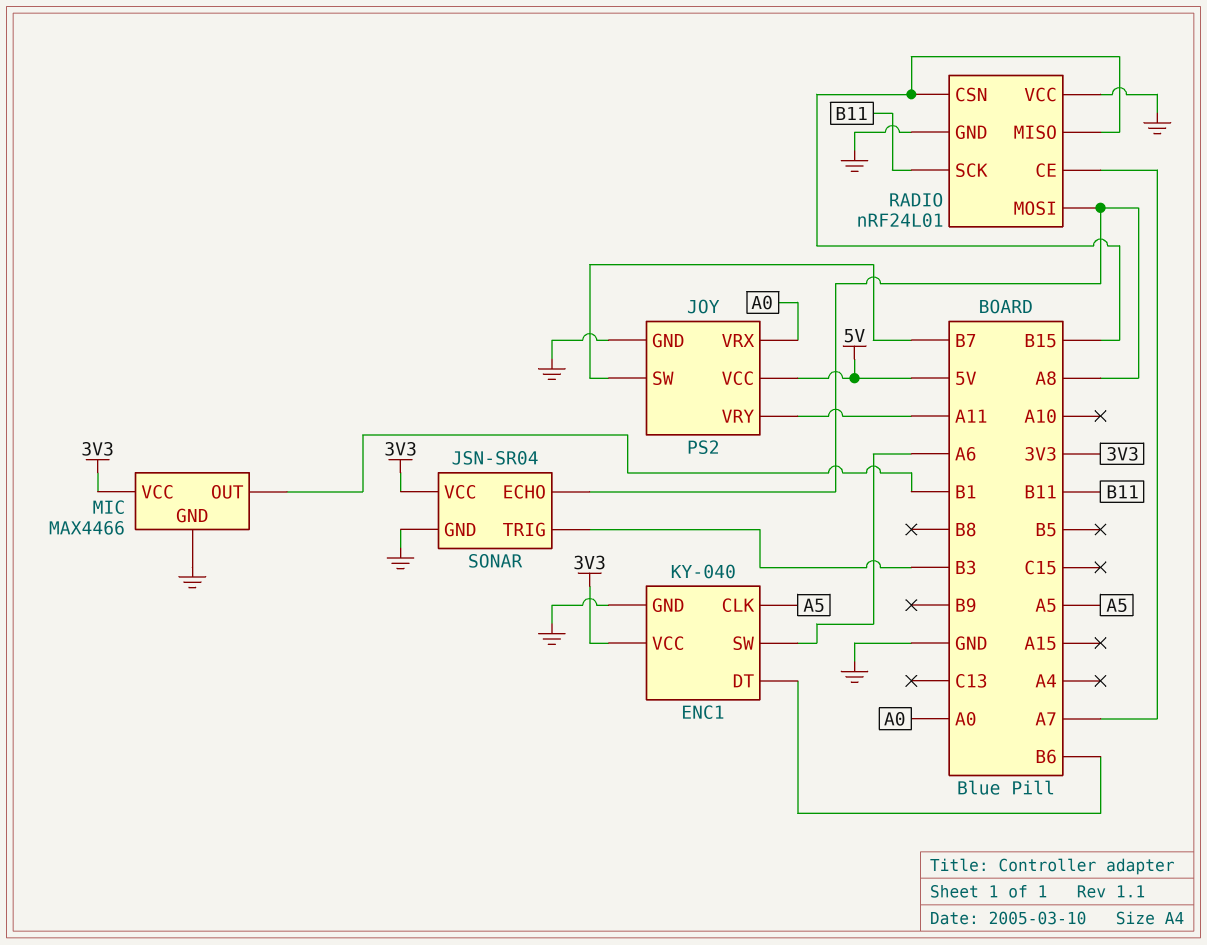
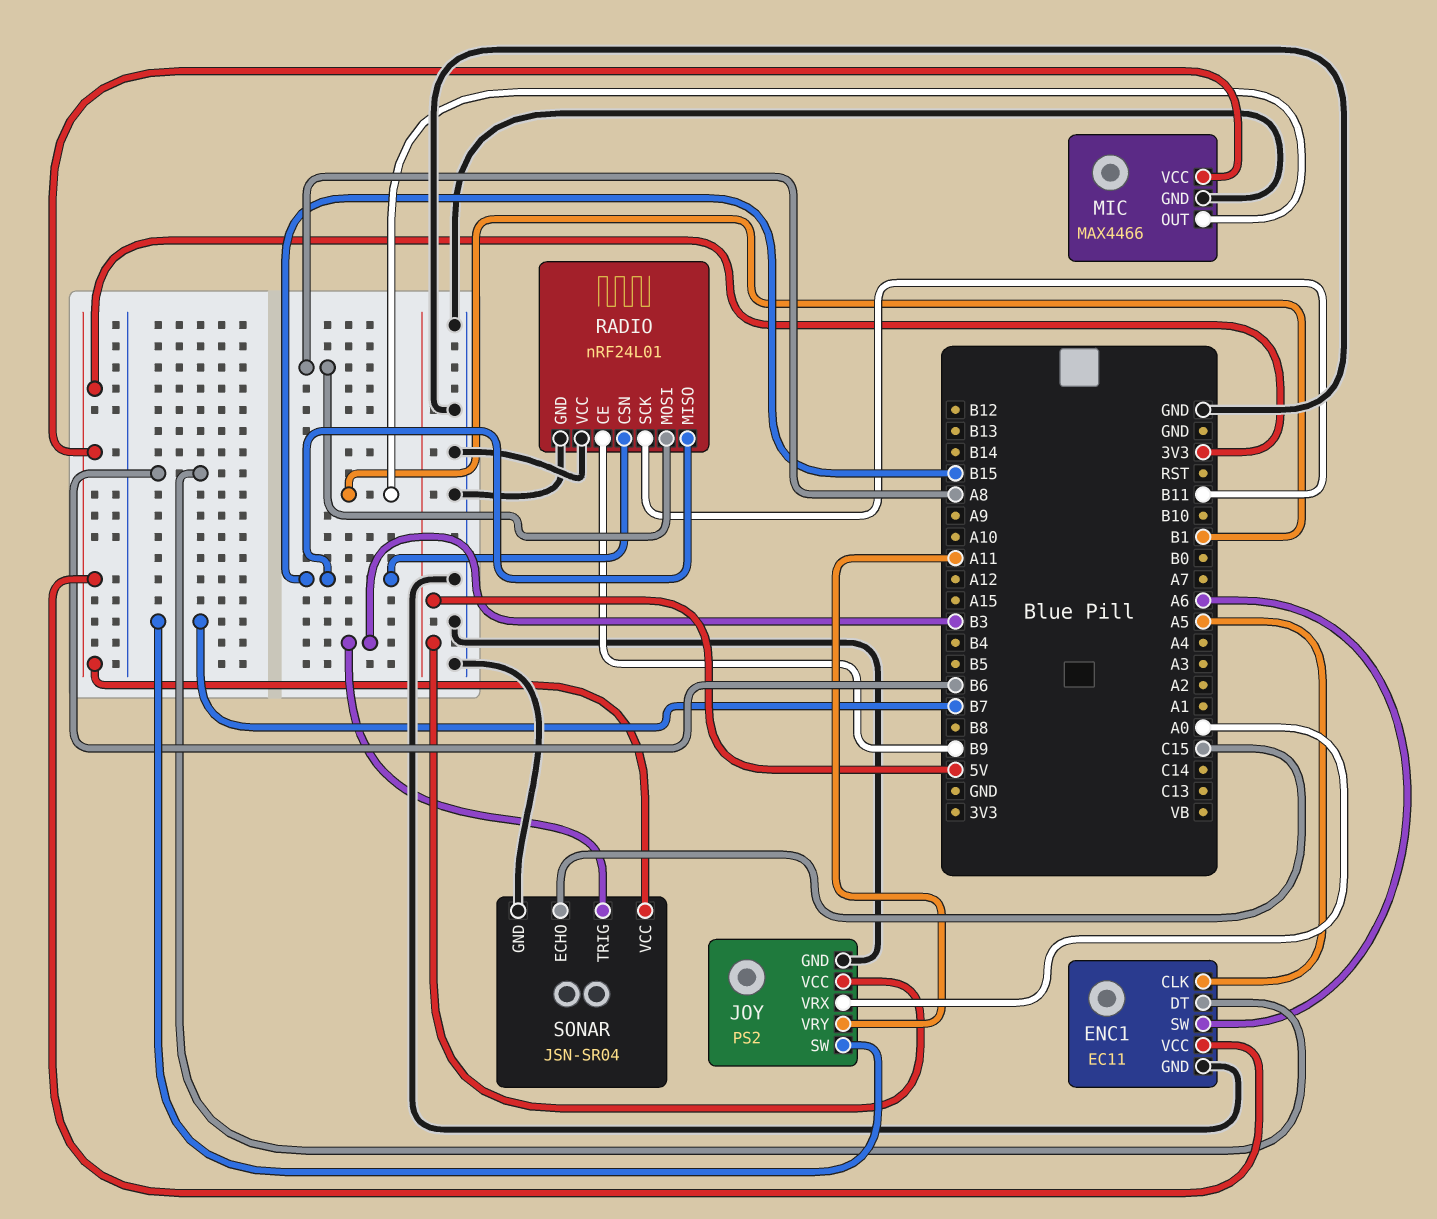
ENC1: KY-040 -> EC11
RADIO pin CE: A7 -> B9
SONAR pin ECHO: A8 -> C15

